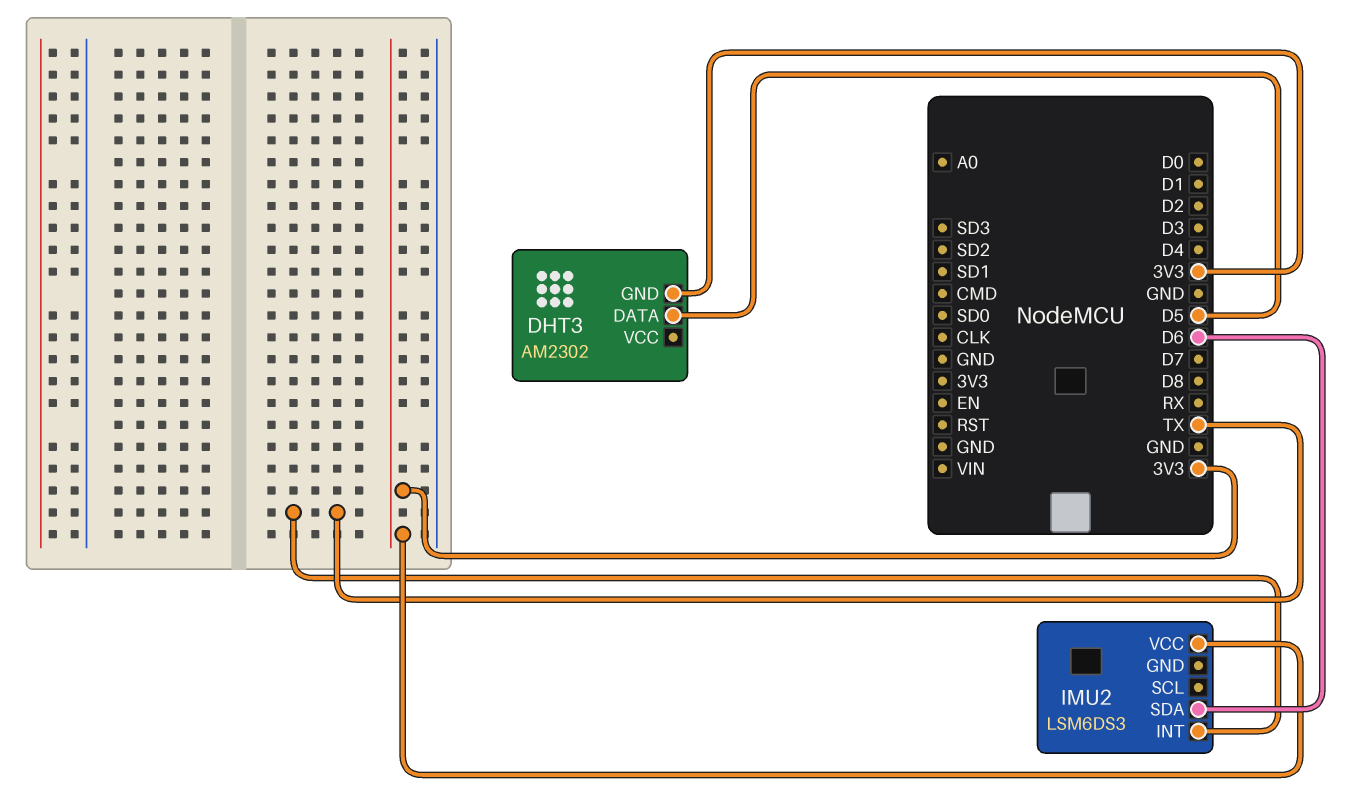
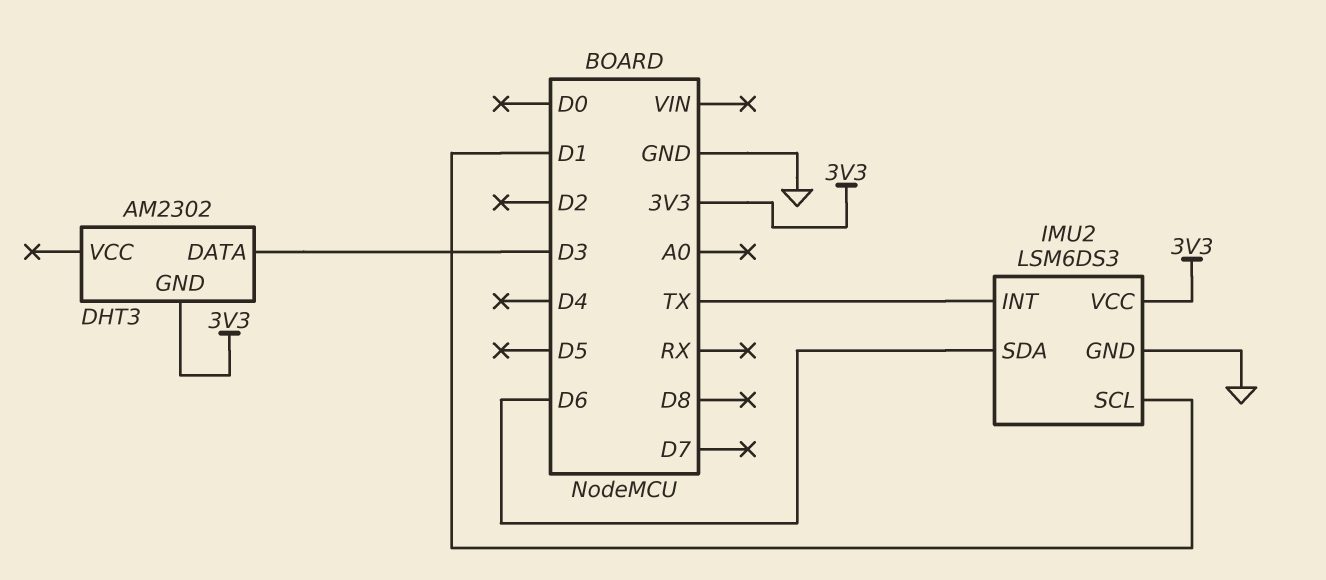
DHT3 pin DATA: D5 -> D3
IMU2 pin GND: none -> GND
IMU2 pin SCL: none -> D1

